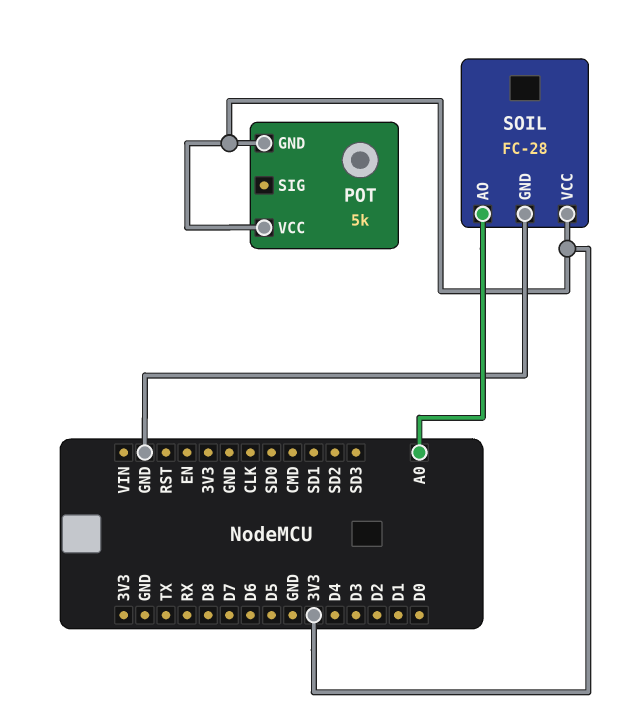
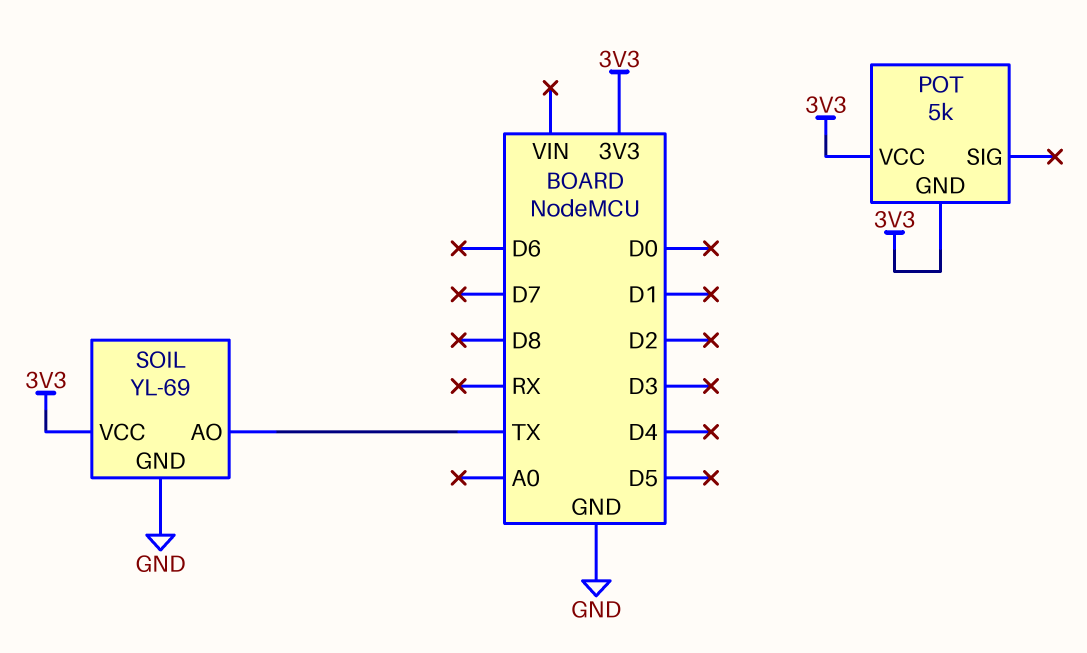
SOIL: FC-28 -> YL-69
SOIL pin AO: A0 -> TX

